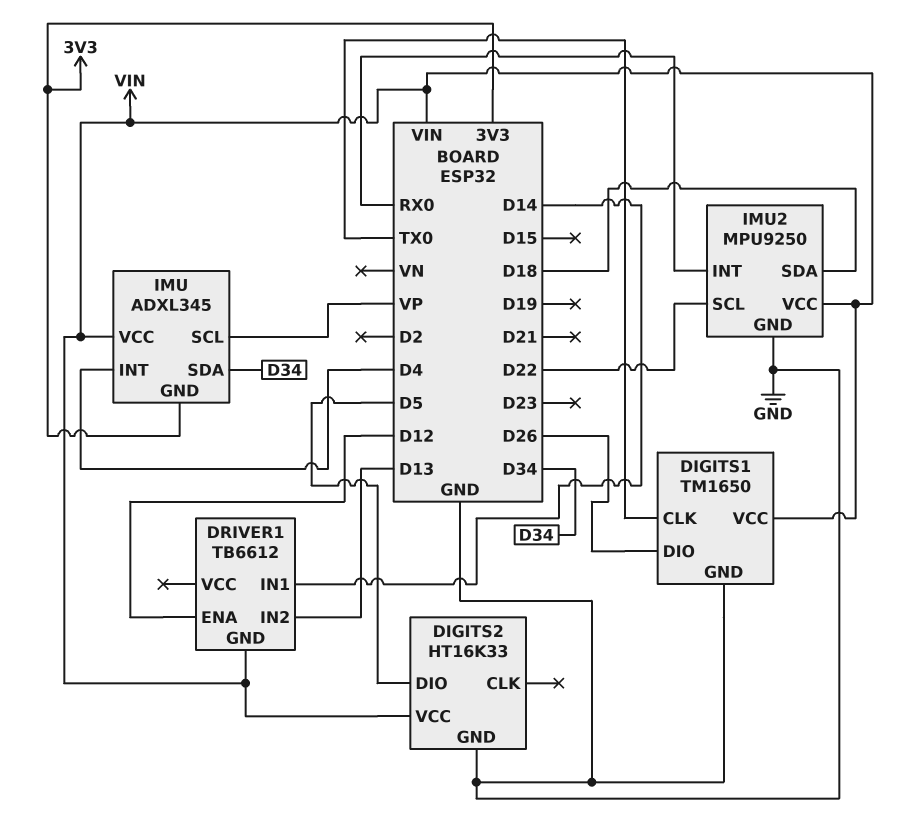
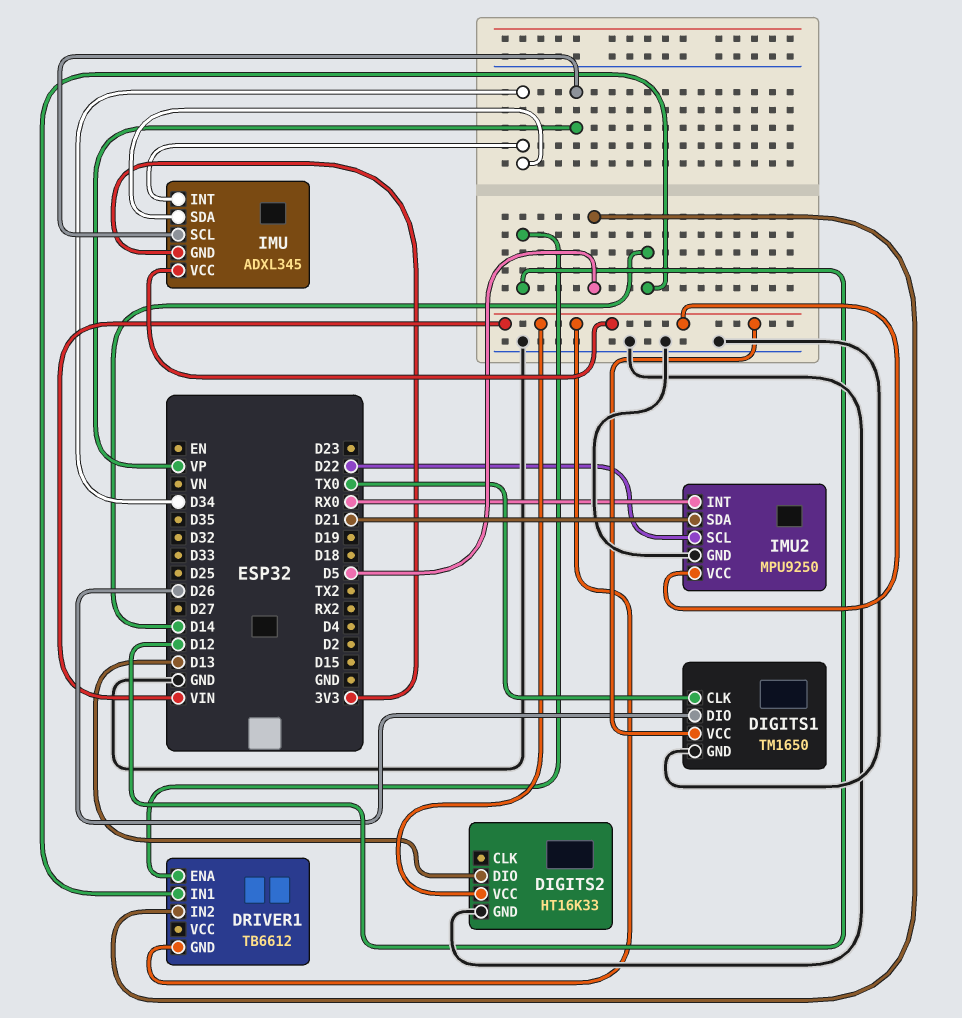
DIGITS2 pin DIO: D5 -> D13
DRIVER1 pin IN2: D13 -> D5
IMU pin INT: D4 -> D34
IMU2 pin SDA: D18 -> D21

